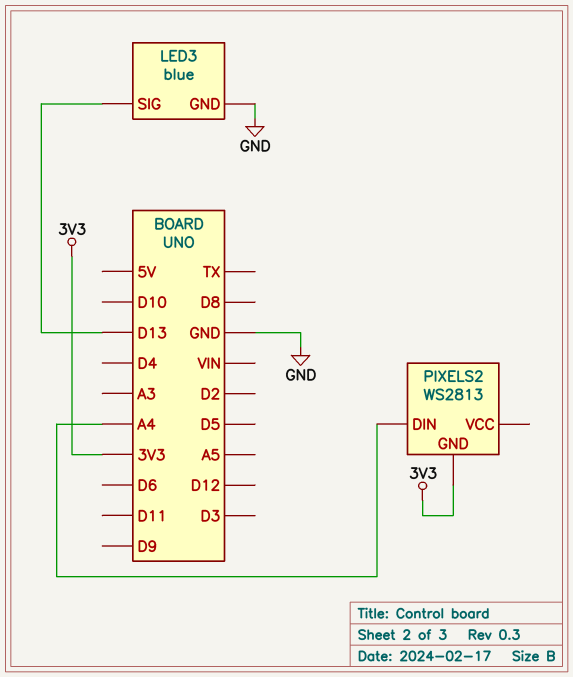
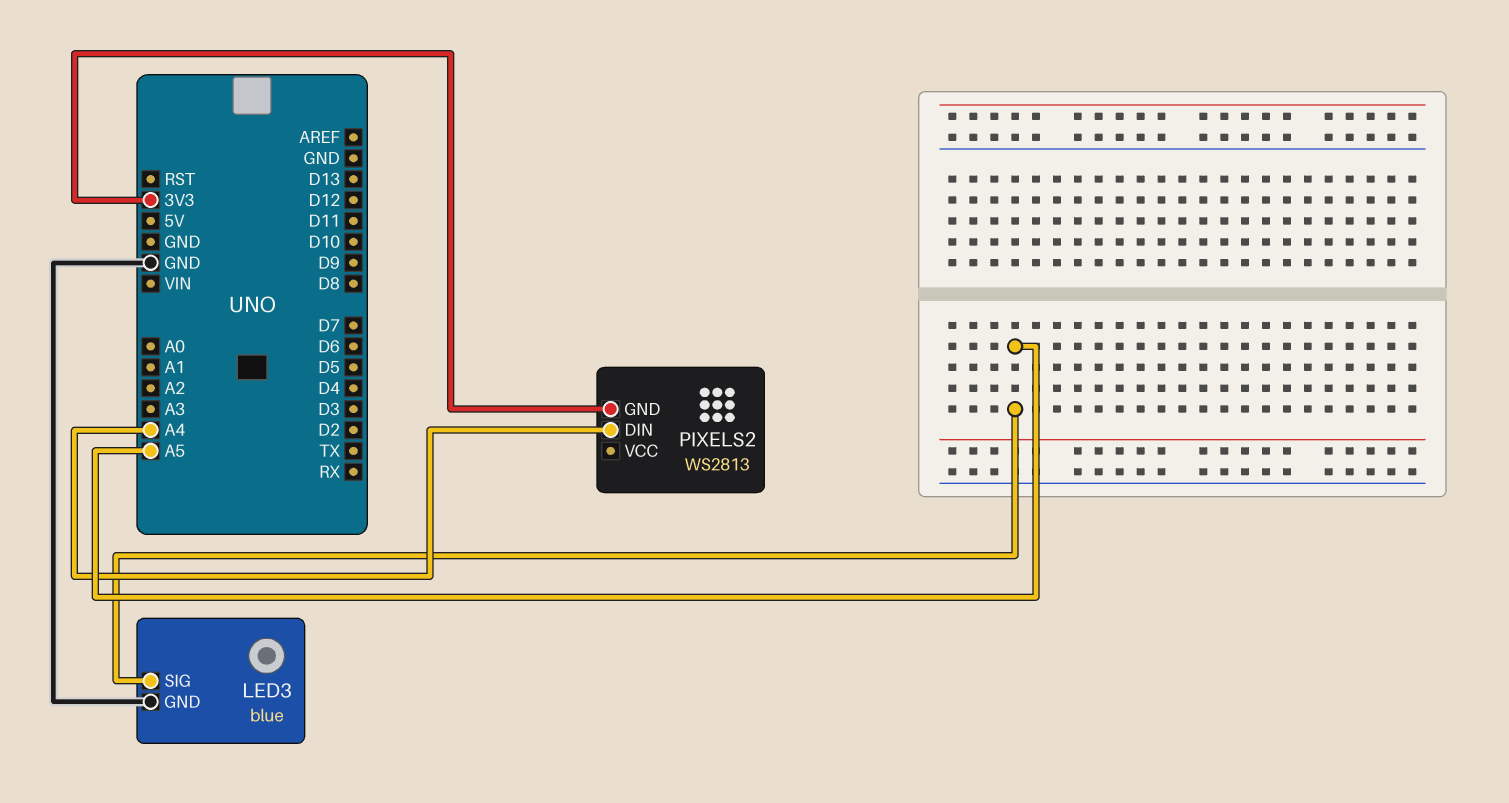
LED3 pin SIG: D13 -> A5

